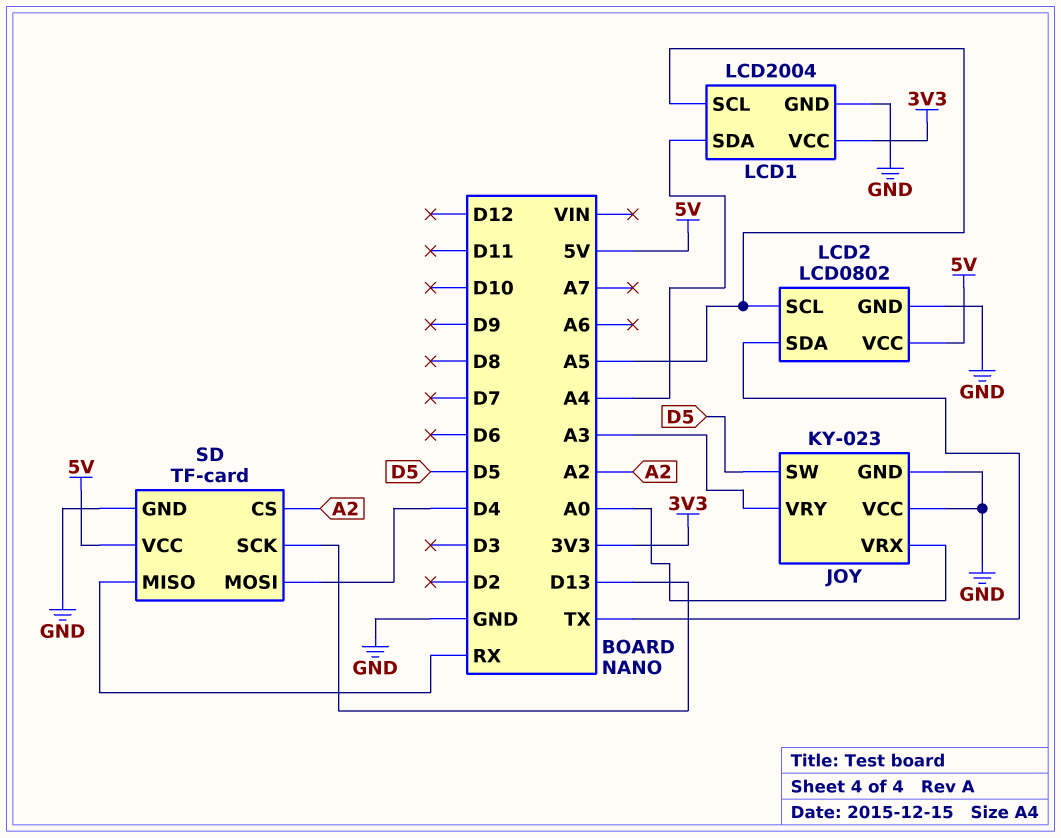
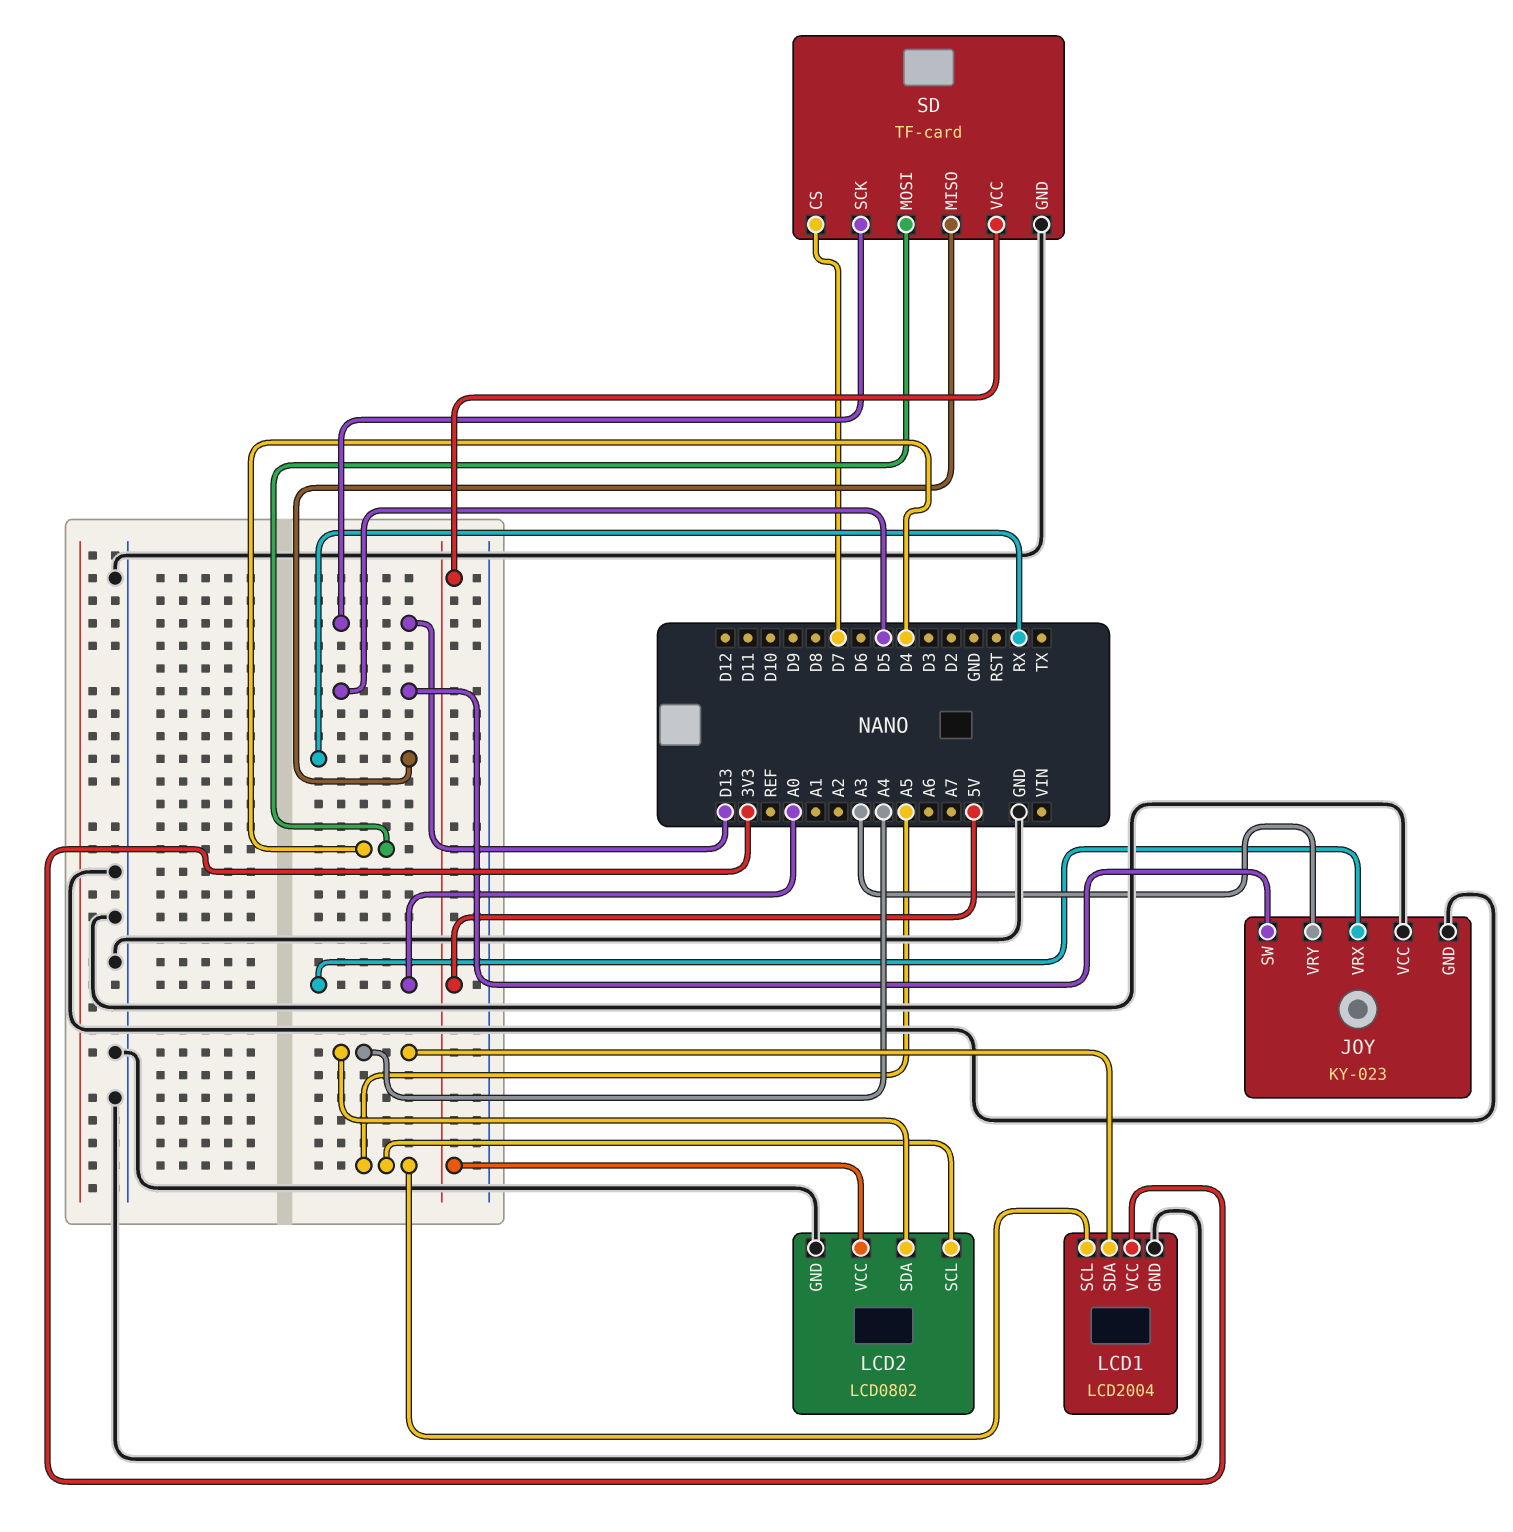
LCD2 pin SDA: TX -> A4
SD pin CS: A2 -> D7

